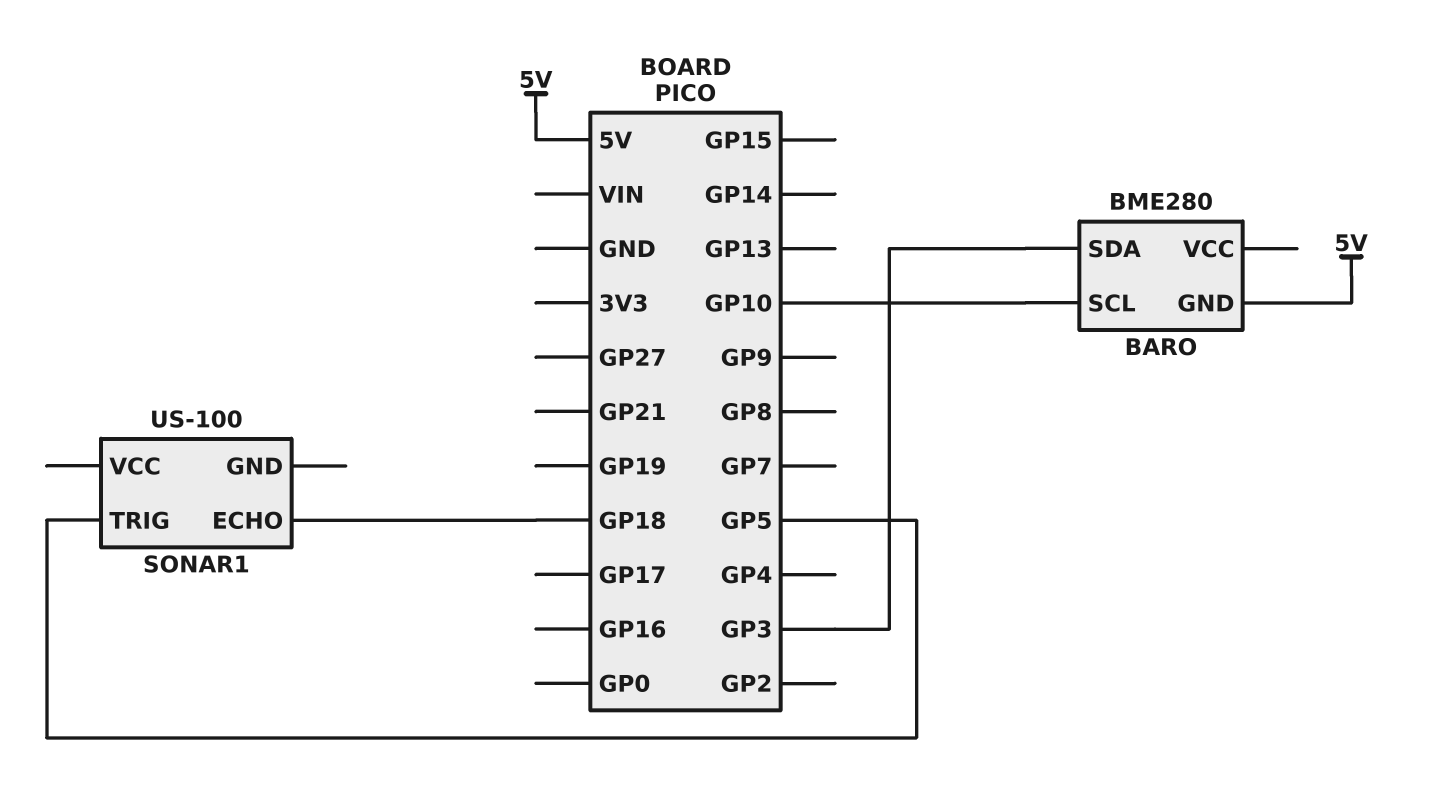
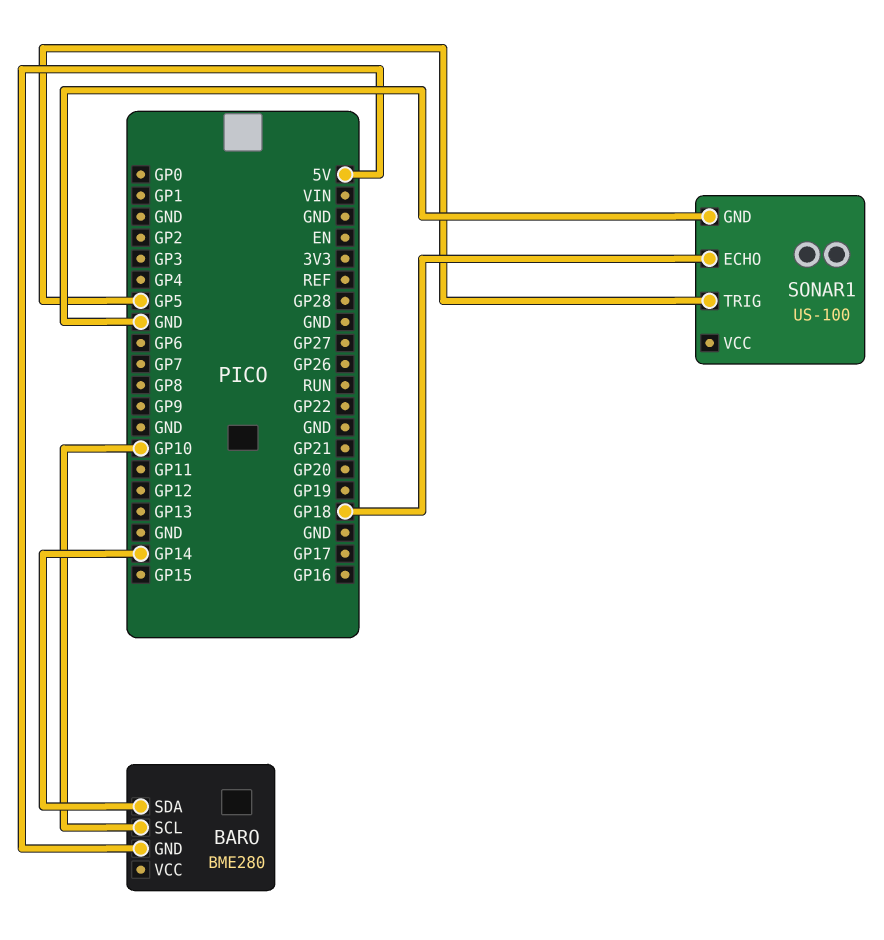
BARO pin SDA: GP3 -> GP14
SONAR1 pin GND: none -> GND

